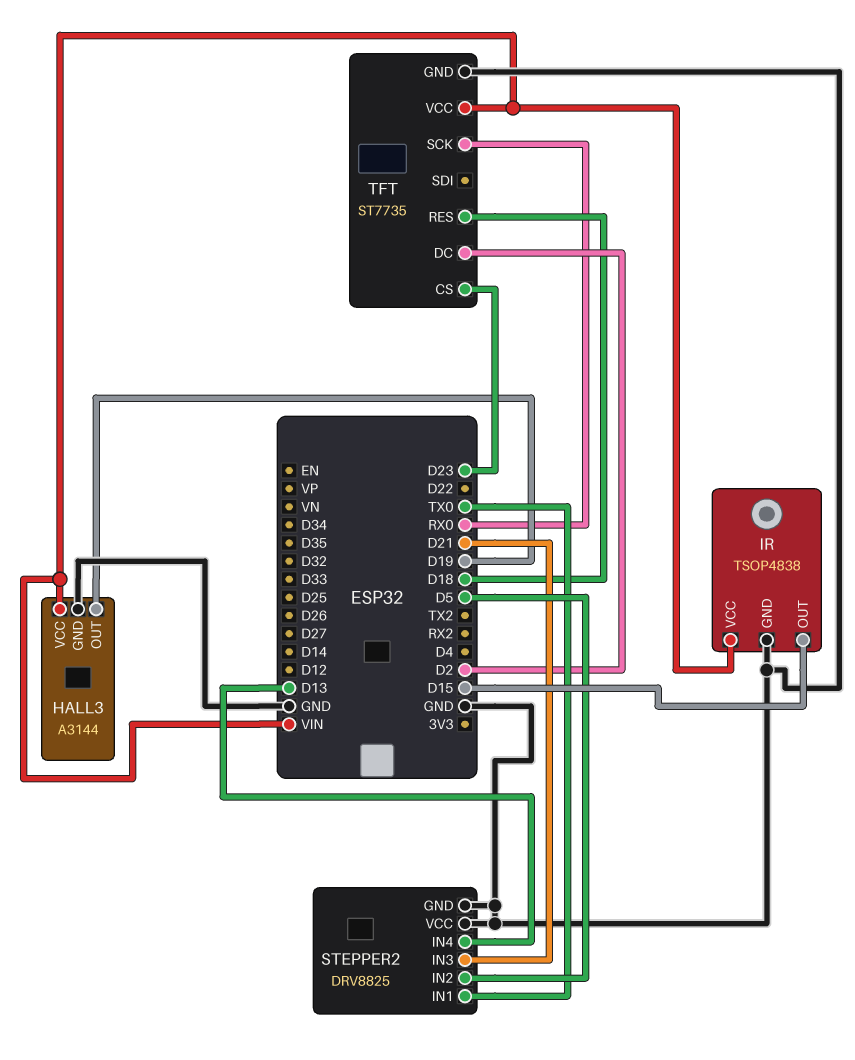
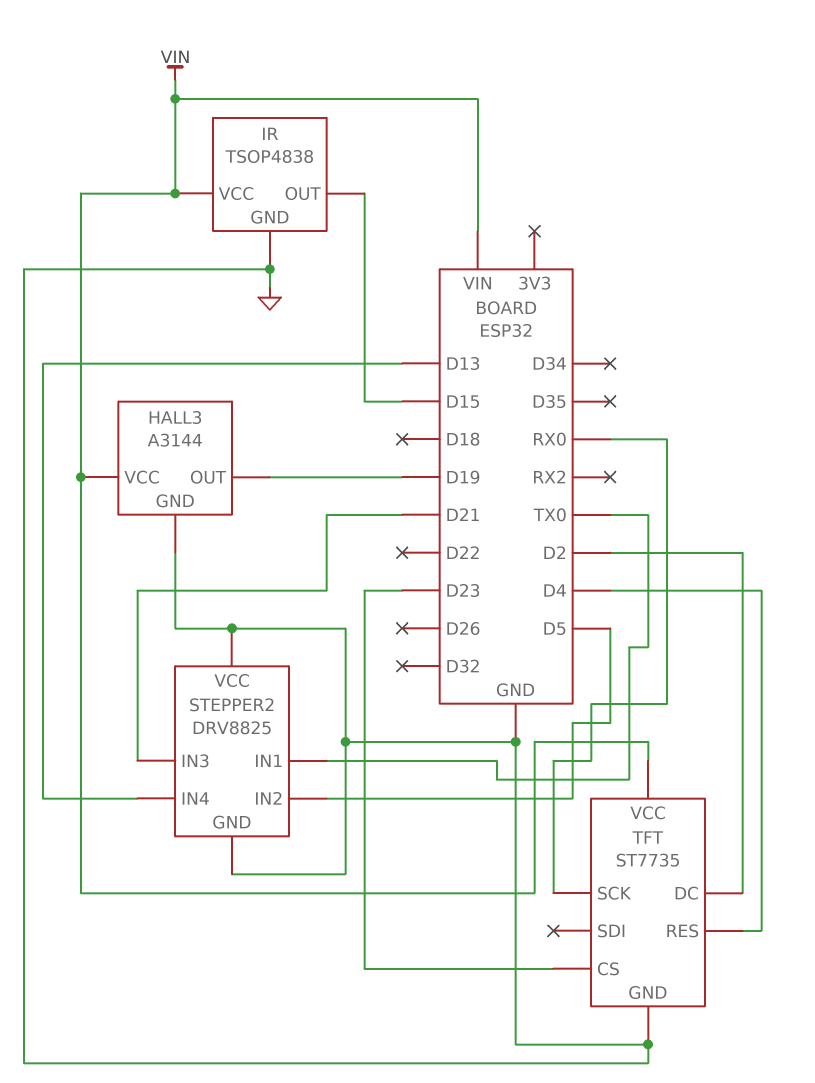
TFT pin RES: D18 -> D4

